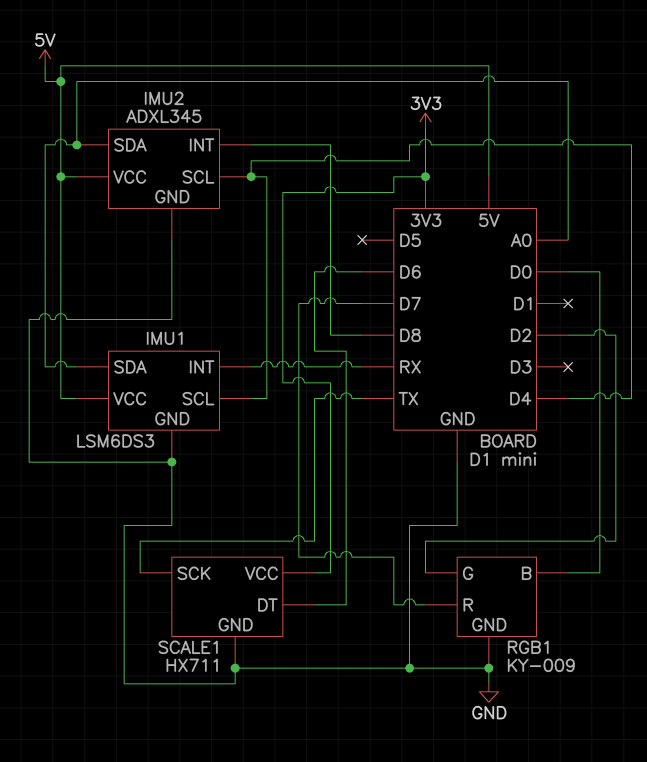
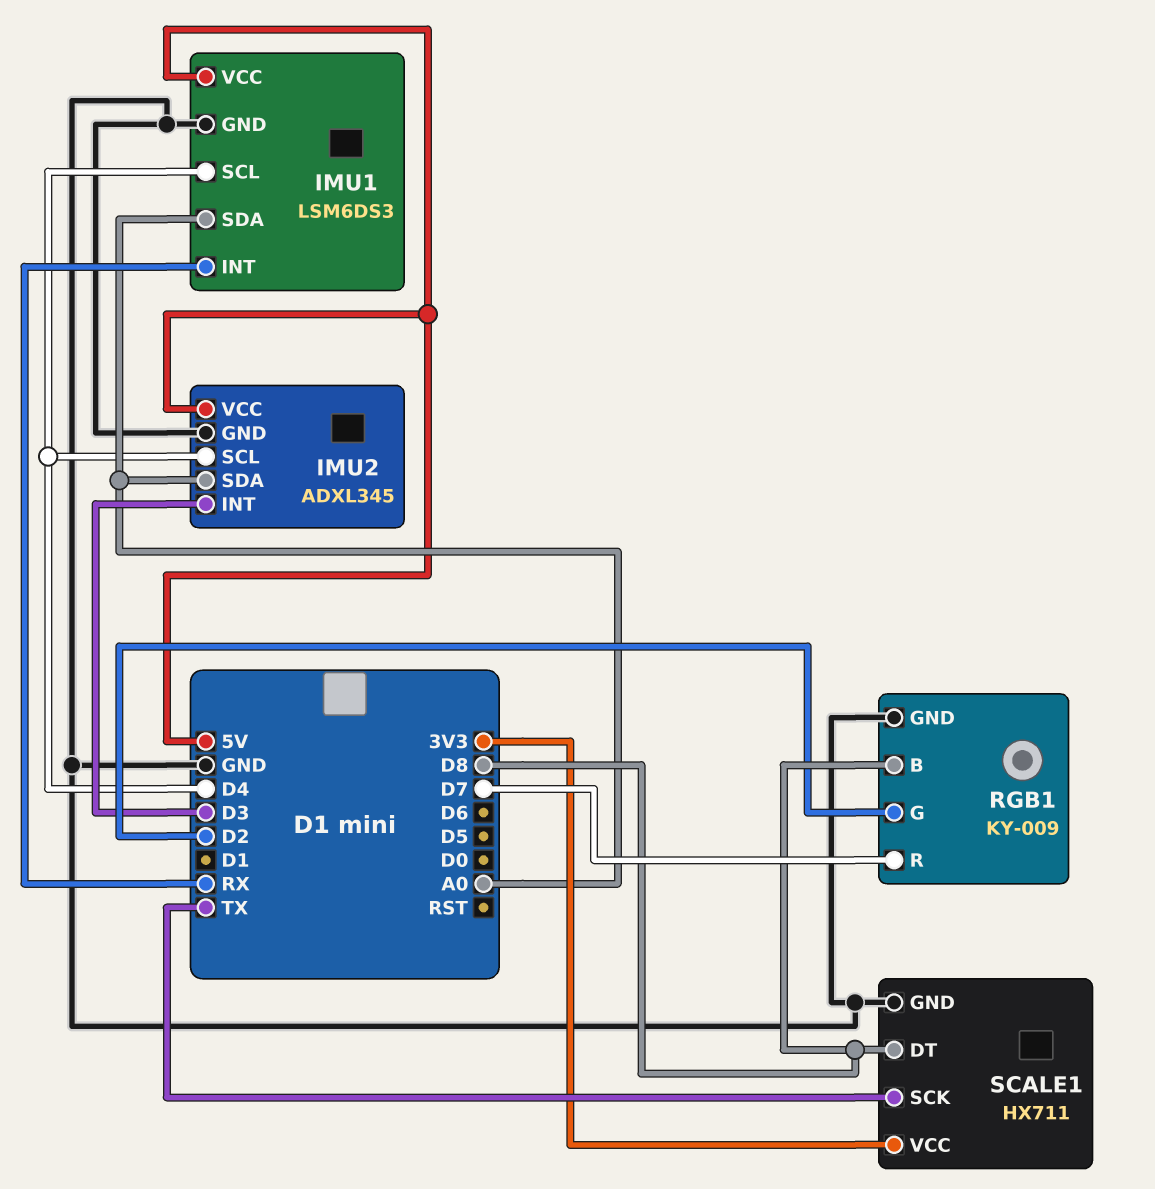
IMU2 pin INT: D8 -> D3
RGB1 pin B: D0 -> D8
SCALE1 pin DT: D6 -> D8

